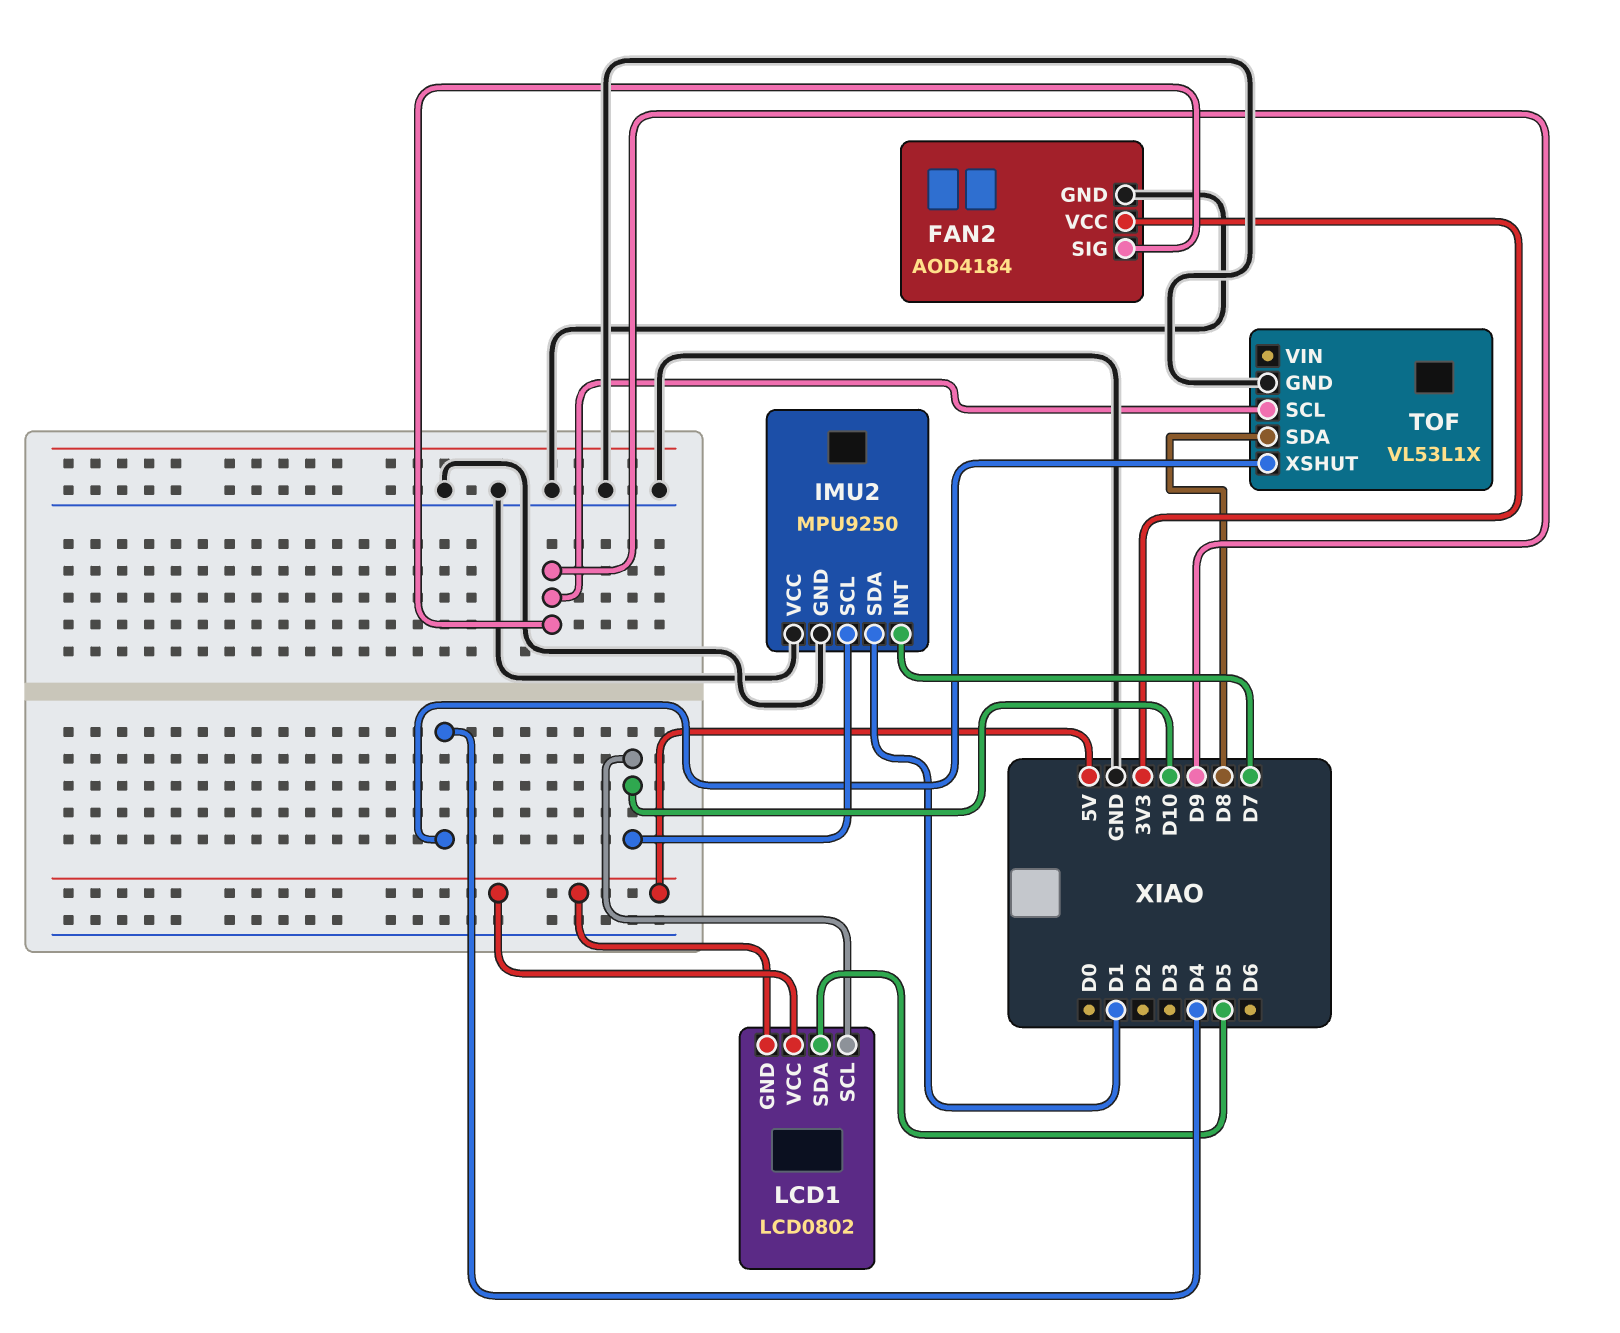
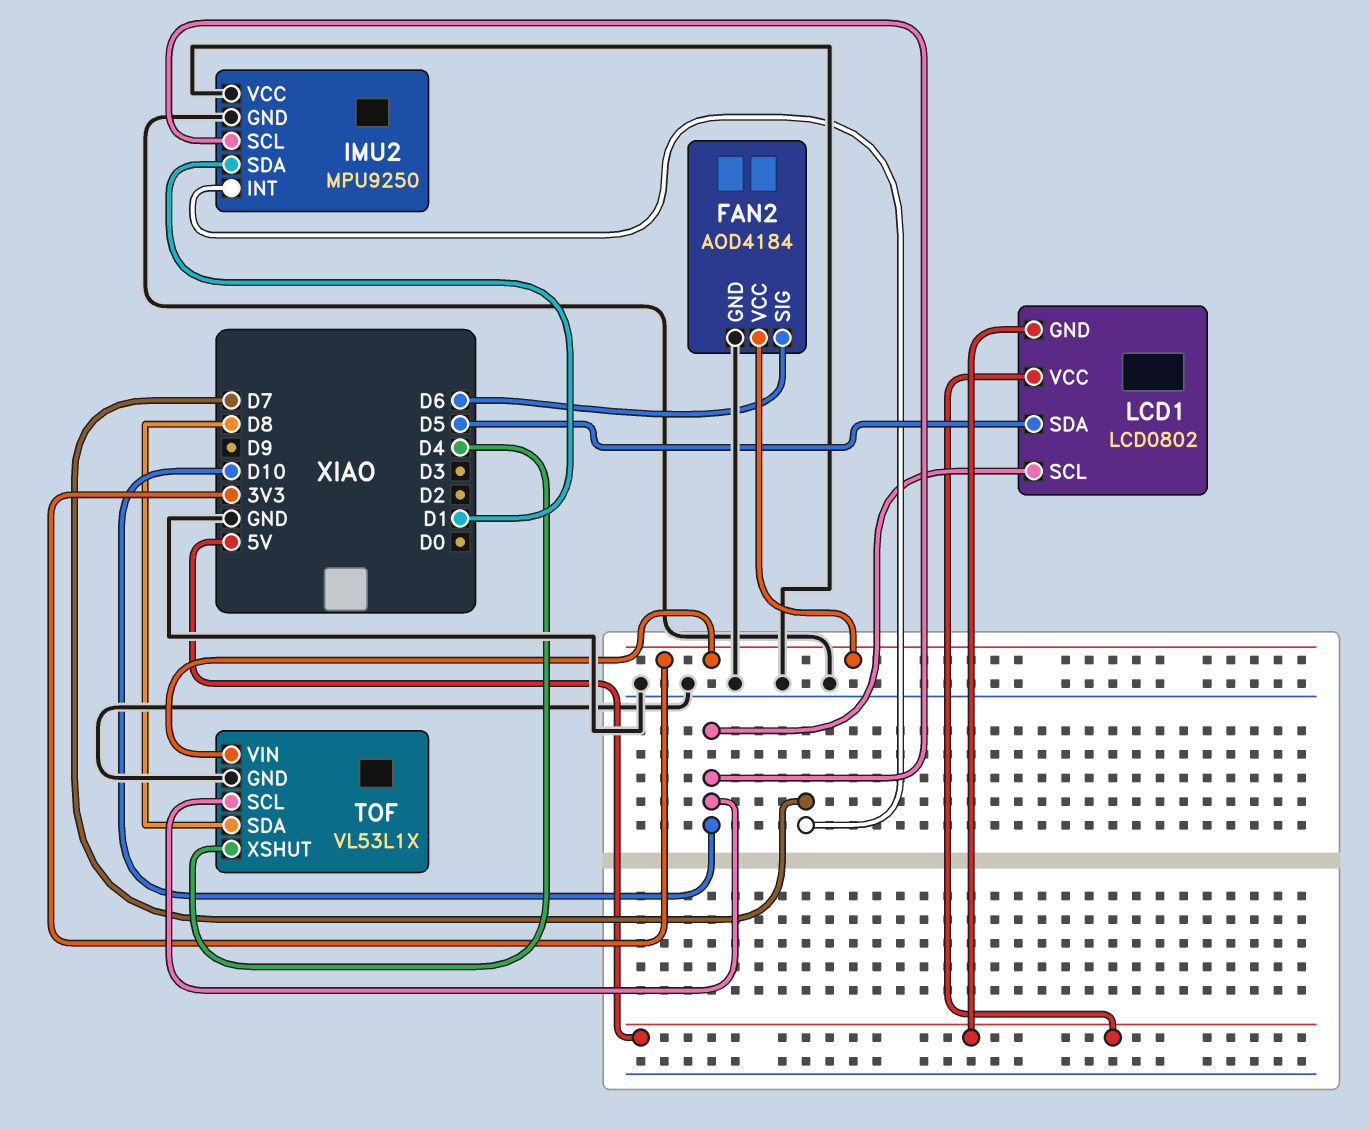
FAN2 pin SIG: D9 -> D6
TOF pin SCL: D9 -> D10
TOF pin VIN: none -> 3V3

